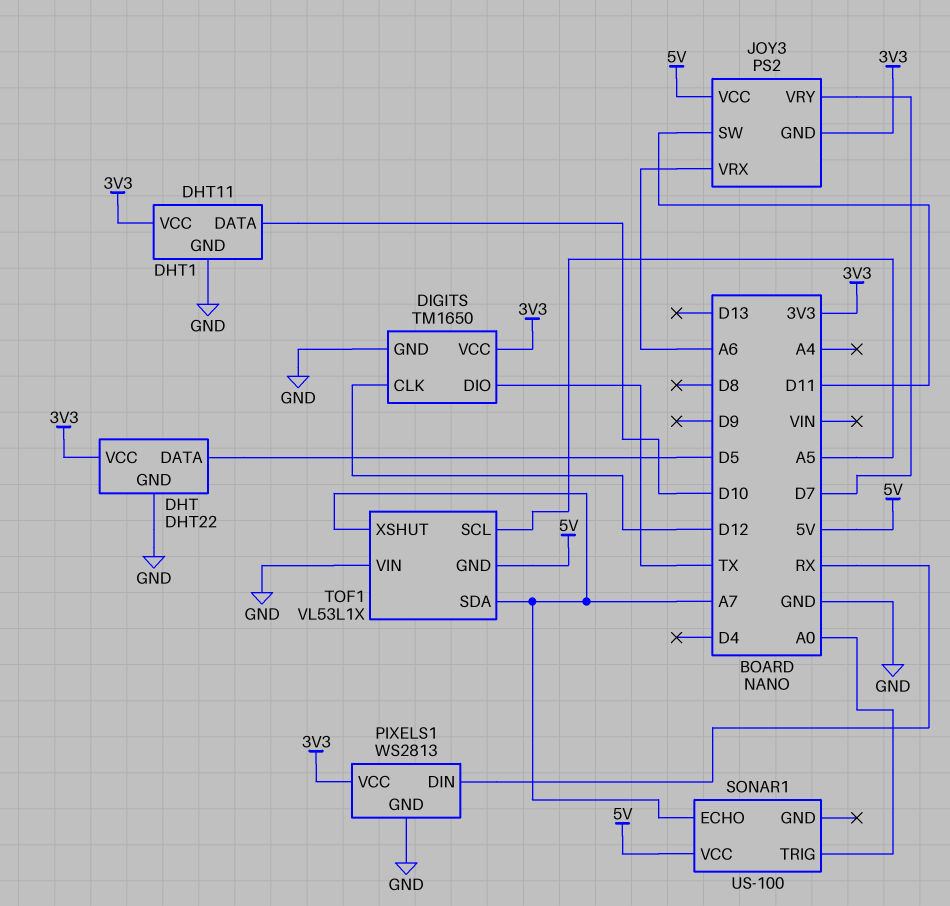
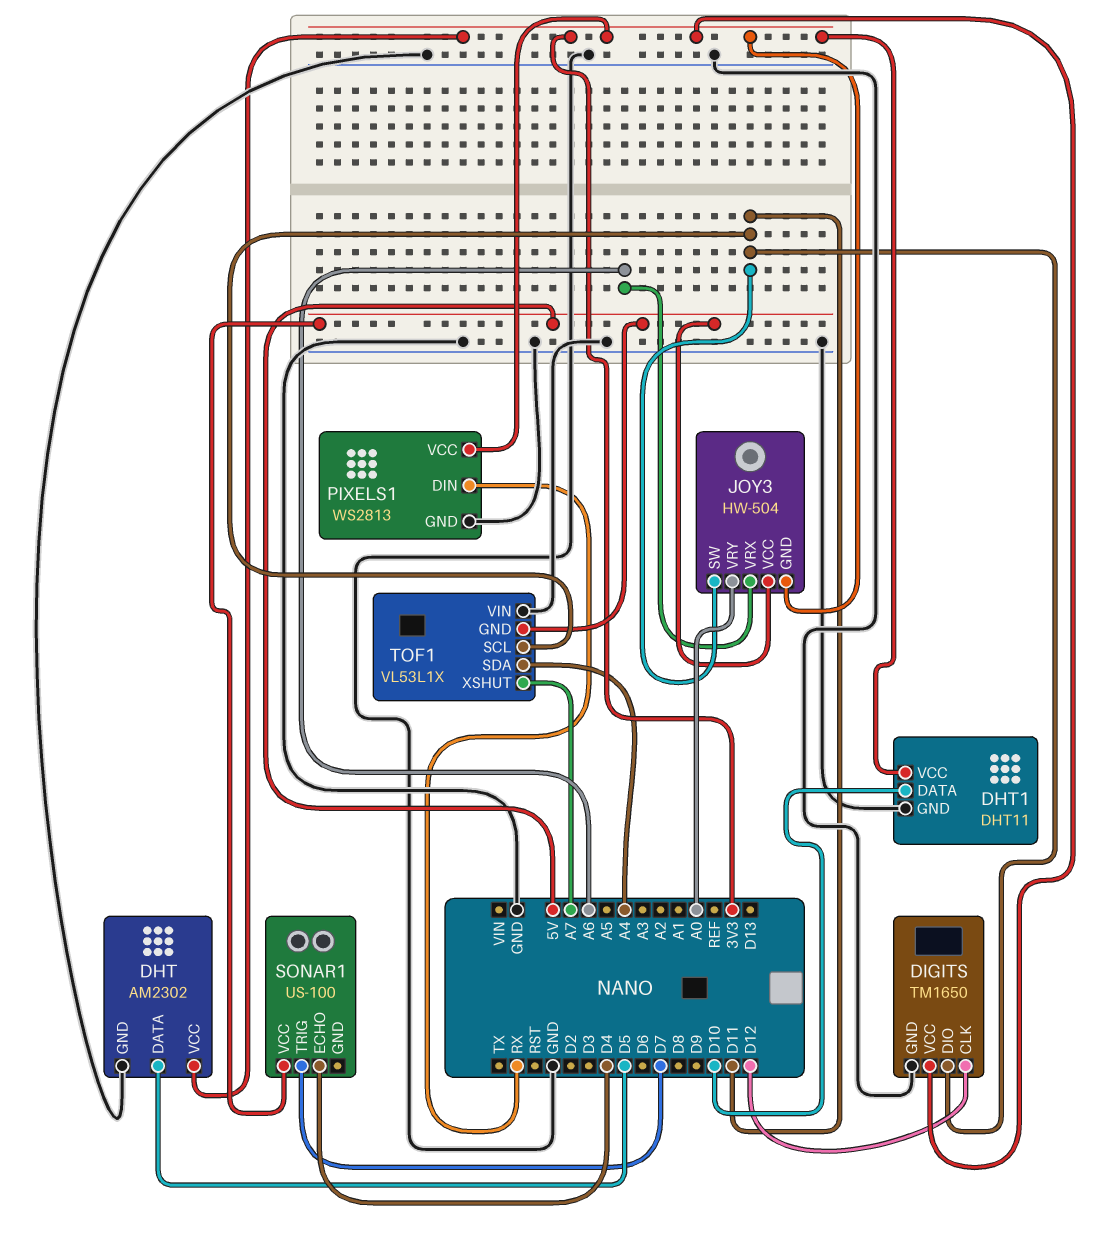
DHT: DHT22 -> AM2302
DIGITS pin DIO: TX -> D11
JOY3: PS2 -> HW-504
JOY3 pin VRY: D7 -> A0
SONAR1 pin ECHO: A7 -> D4
SONAR1 pin TRIG: A0 -> D7
TOF1 pin SCL: A5 -> D11
TOF1 pin SDA: A7 -> A4

